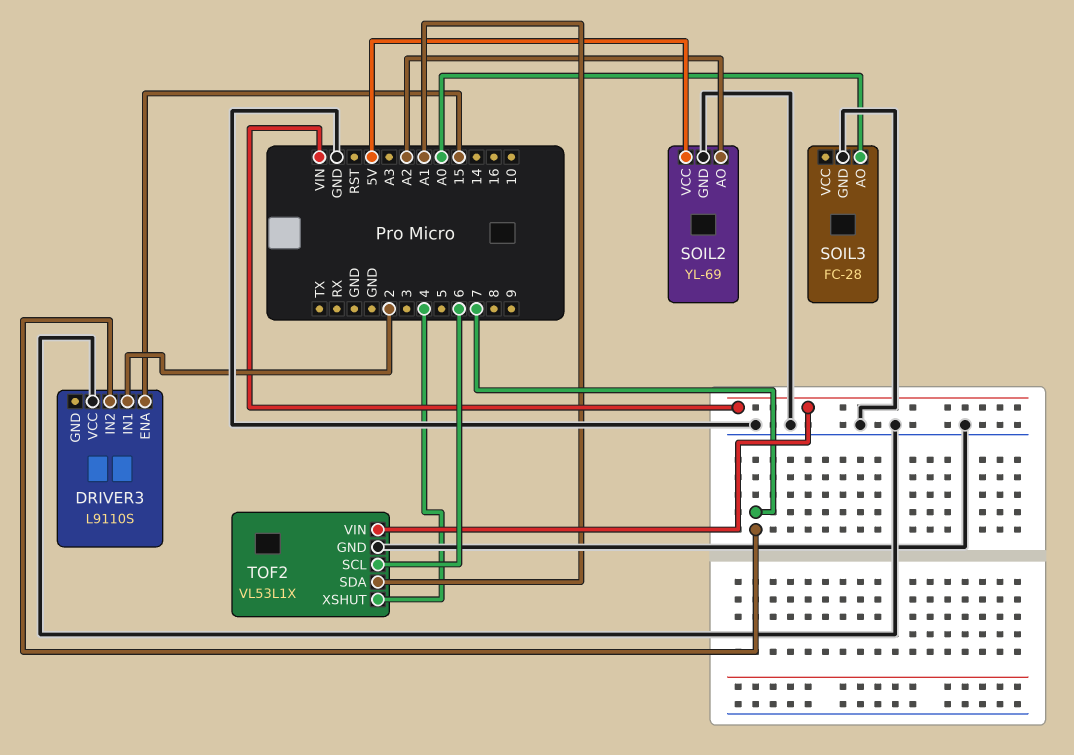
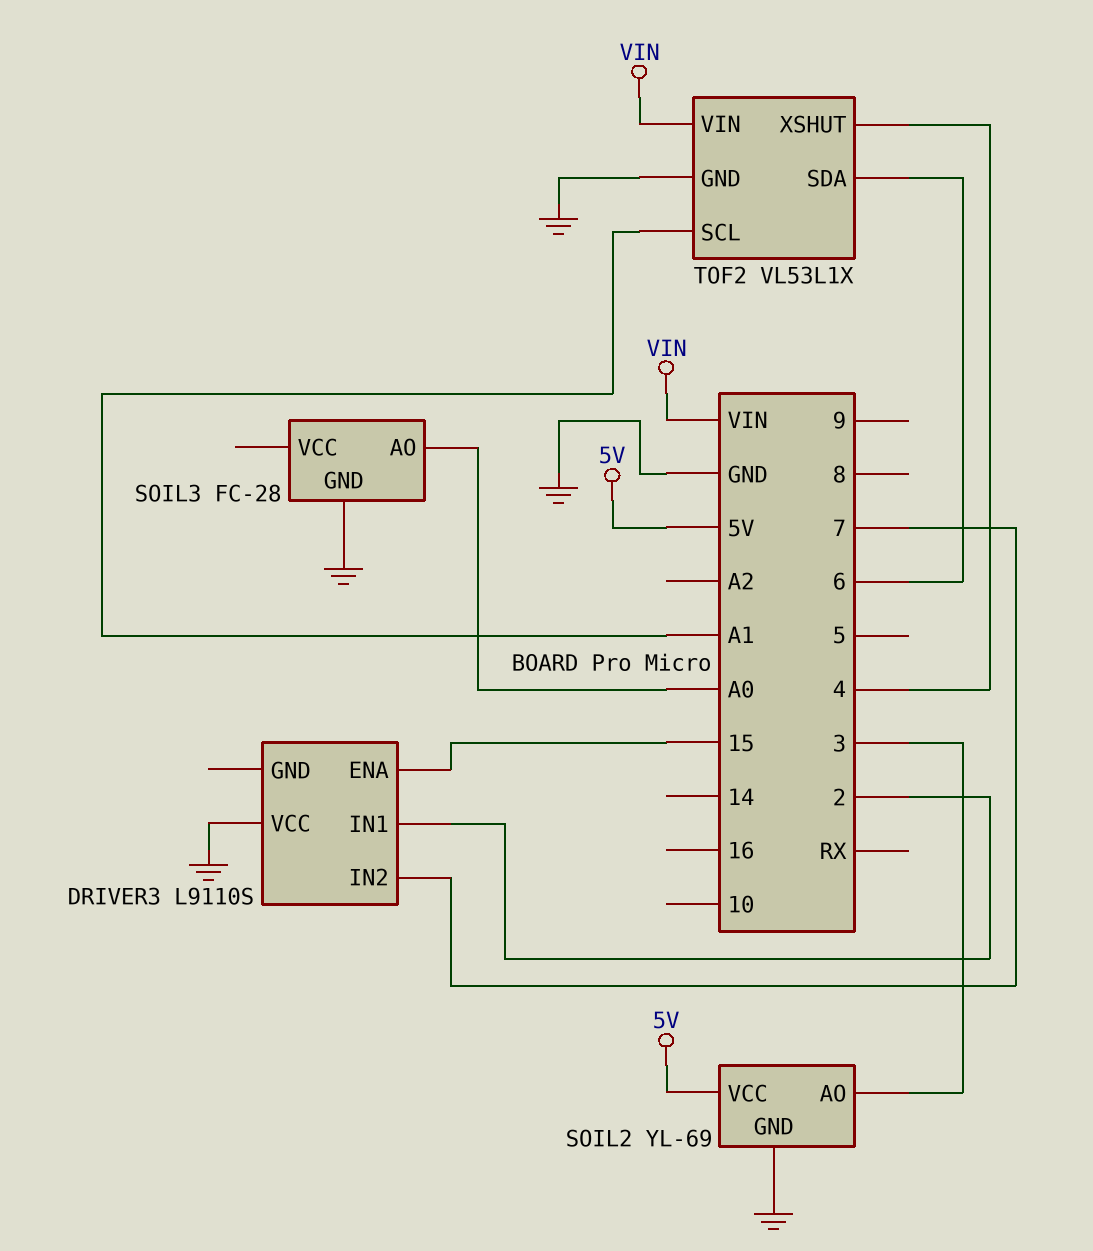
SOIL2 pin AO: A2 -> 3
TOF2 pin SCL: 6 -> A1
TOF2 pin SDA: A1 -> 6

